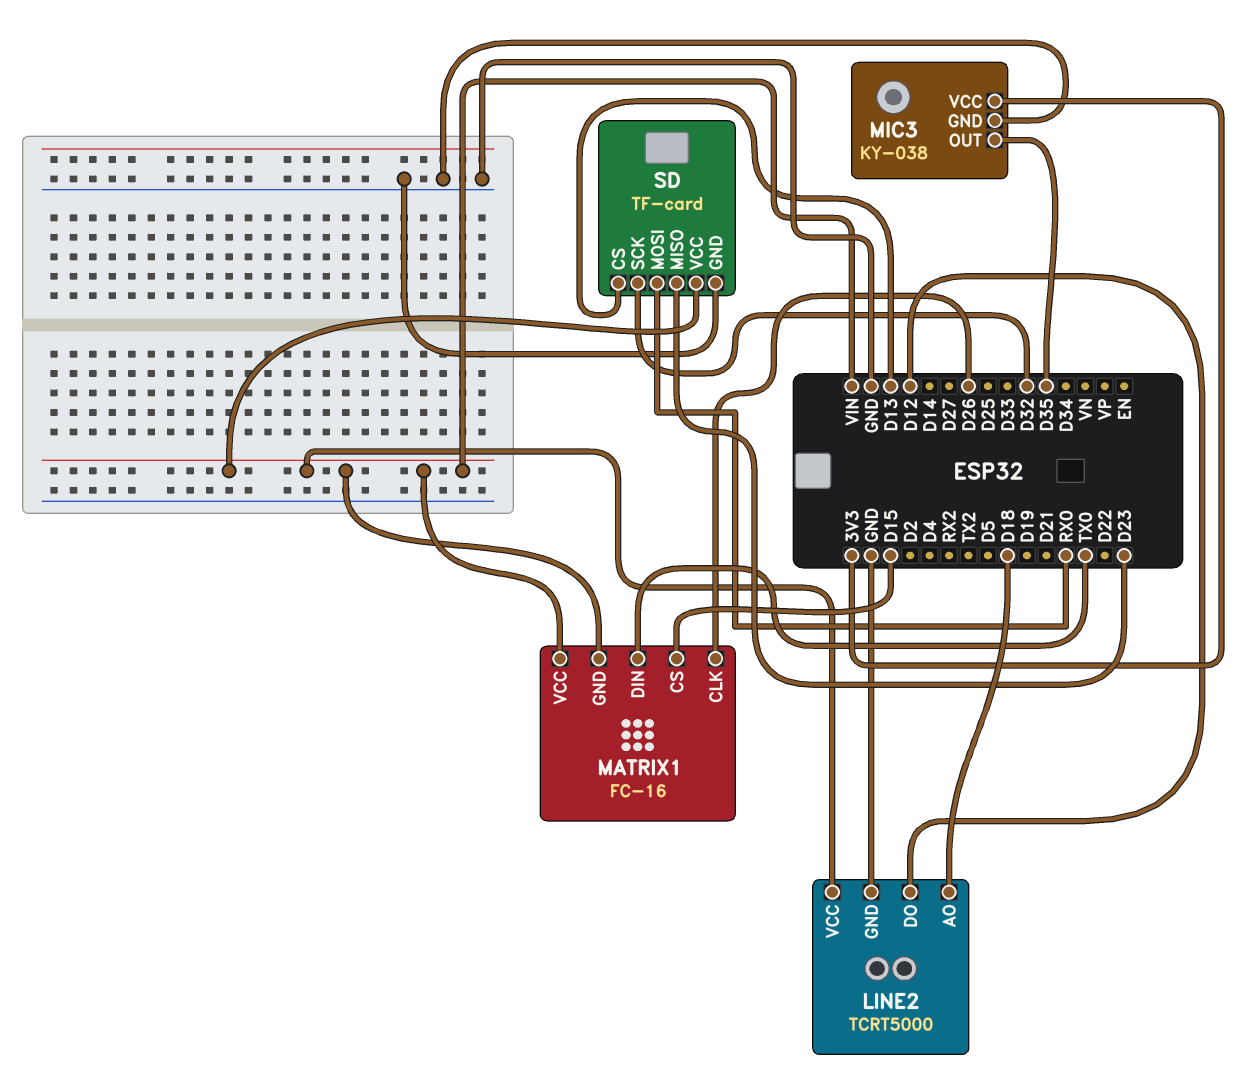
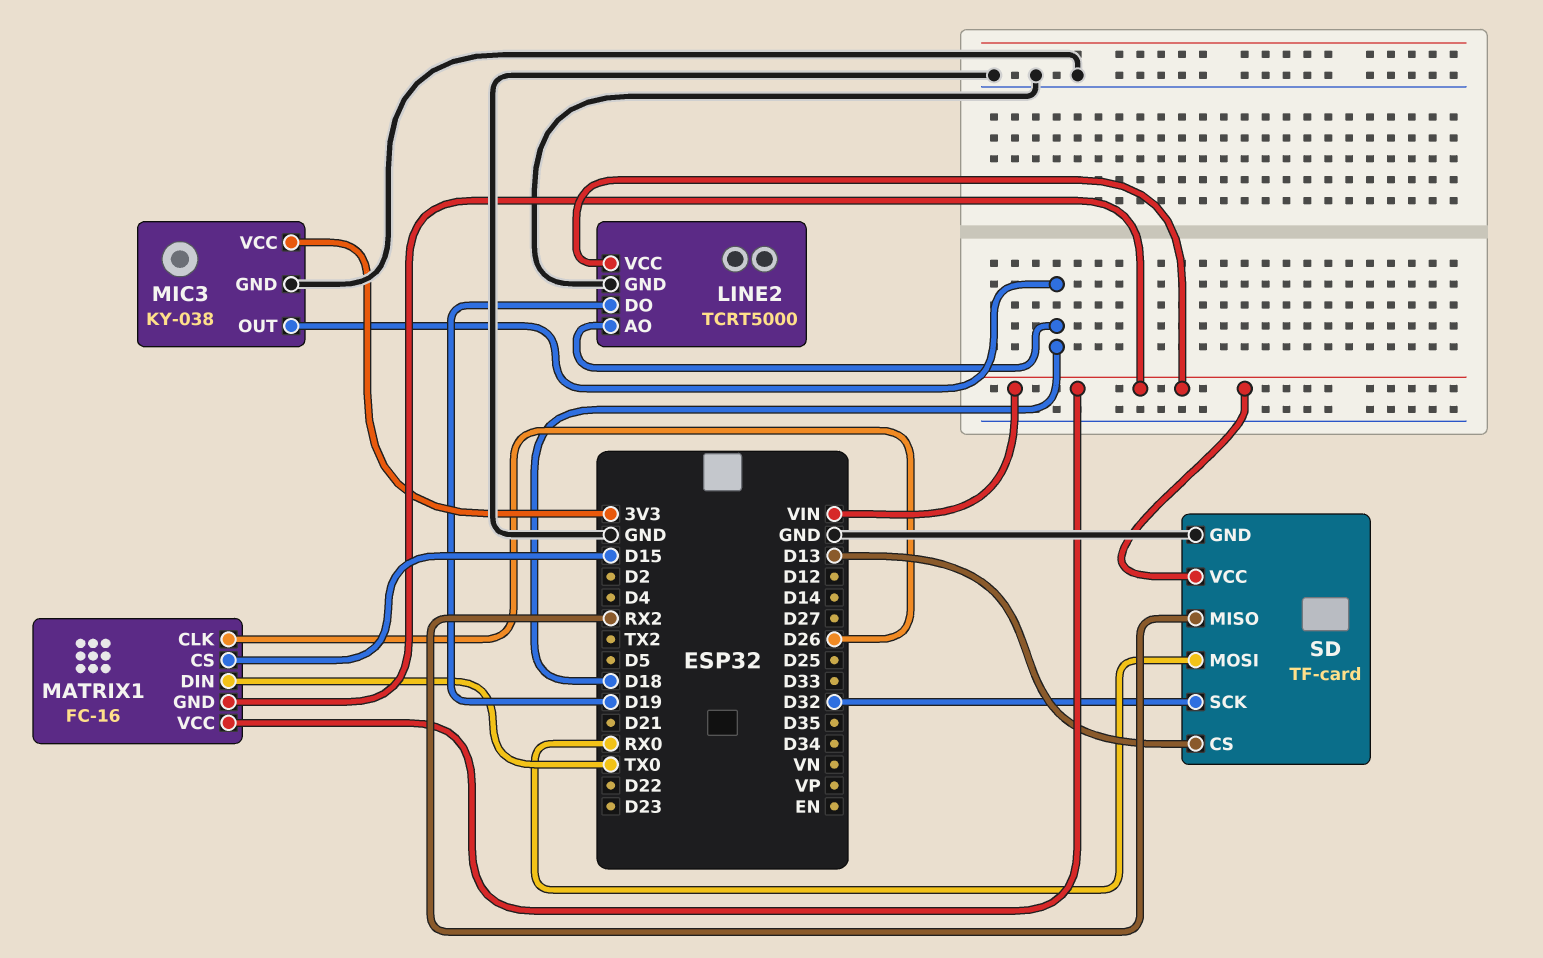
LINE2 pin DO: D12 -> D19
MIC3 pin OUT: D35 -> D18
SD pin MISO: D23 -> RX2

